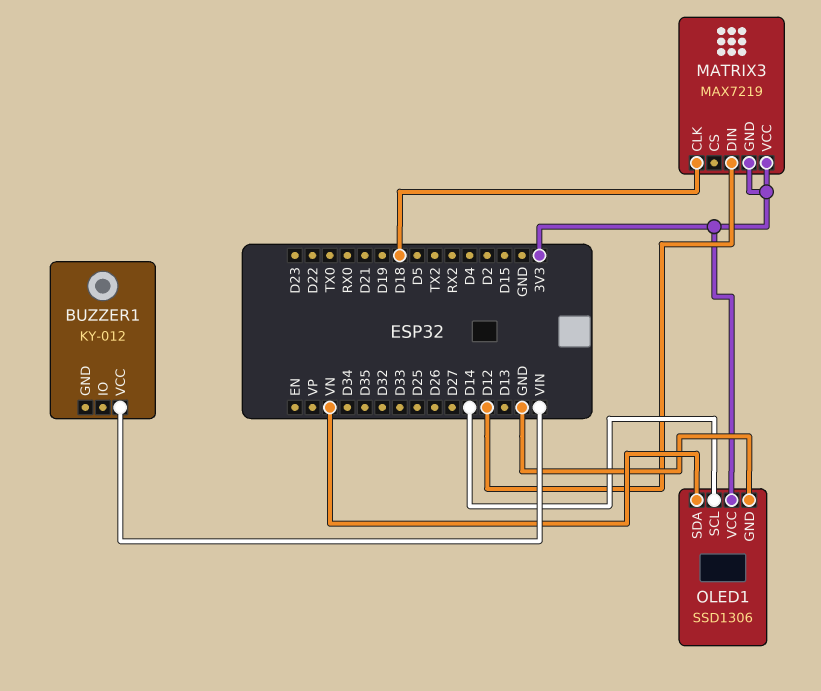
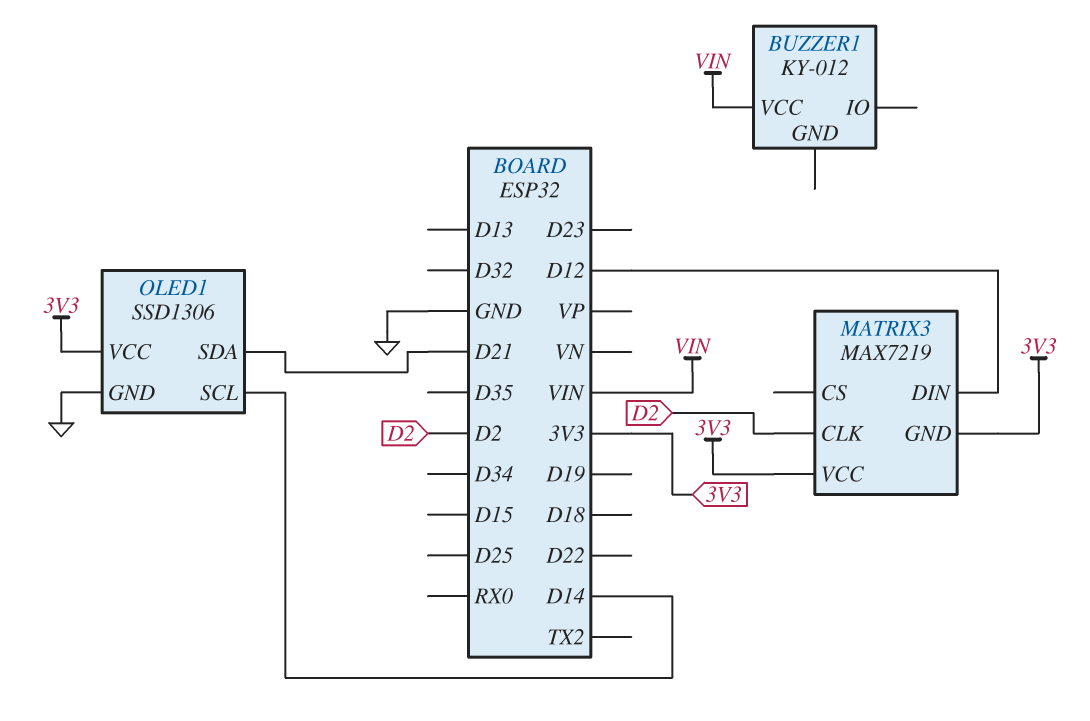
MATRIX3 pin CLK: D18 -> D2
OLED1 pin SDA: VN -> D21

